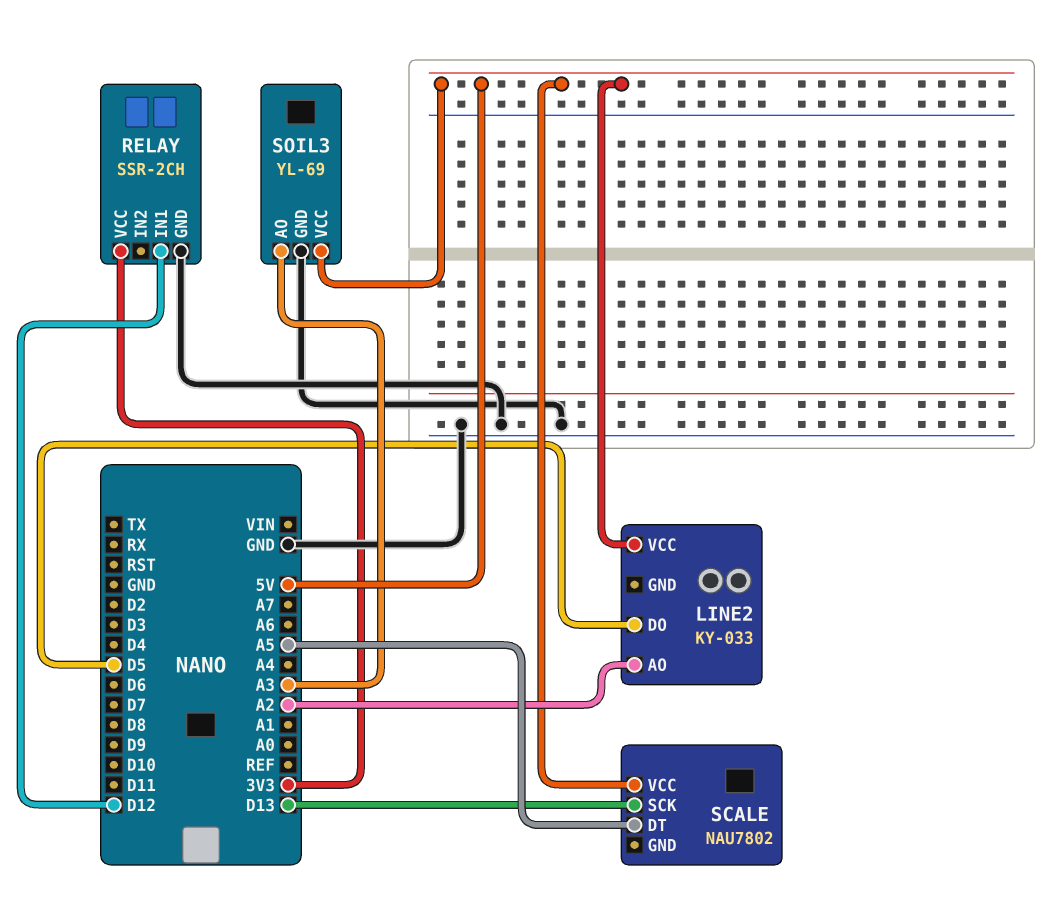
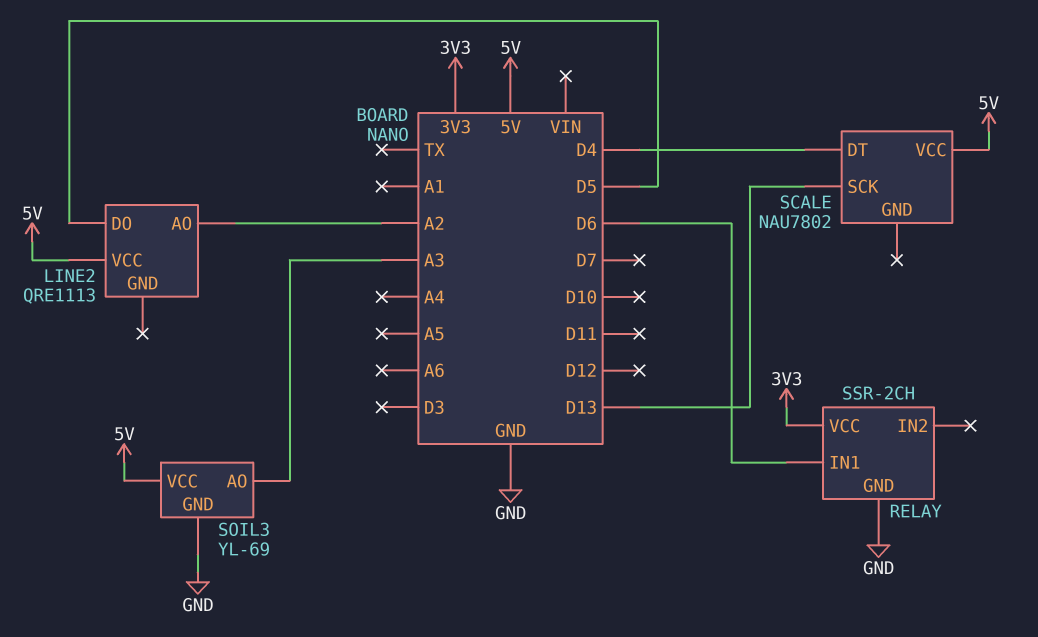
LINE2: KY-033 -> QRE1113
RELAY pin IN1: D12 -> D6
SCALE pin DT: A5 -> D4

